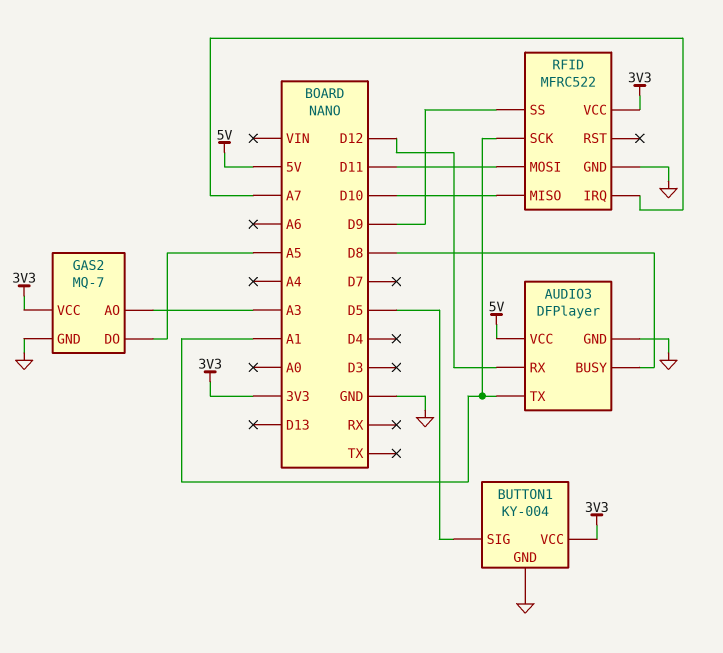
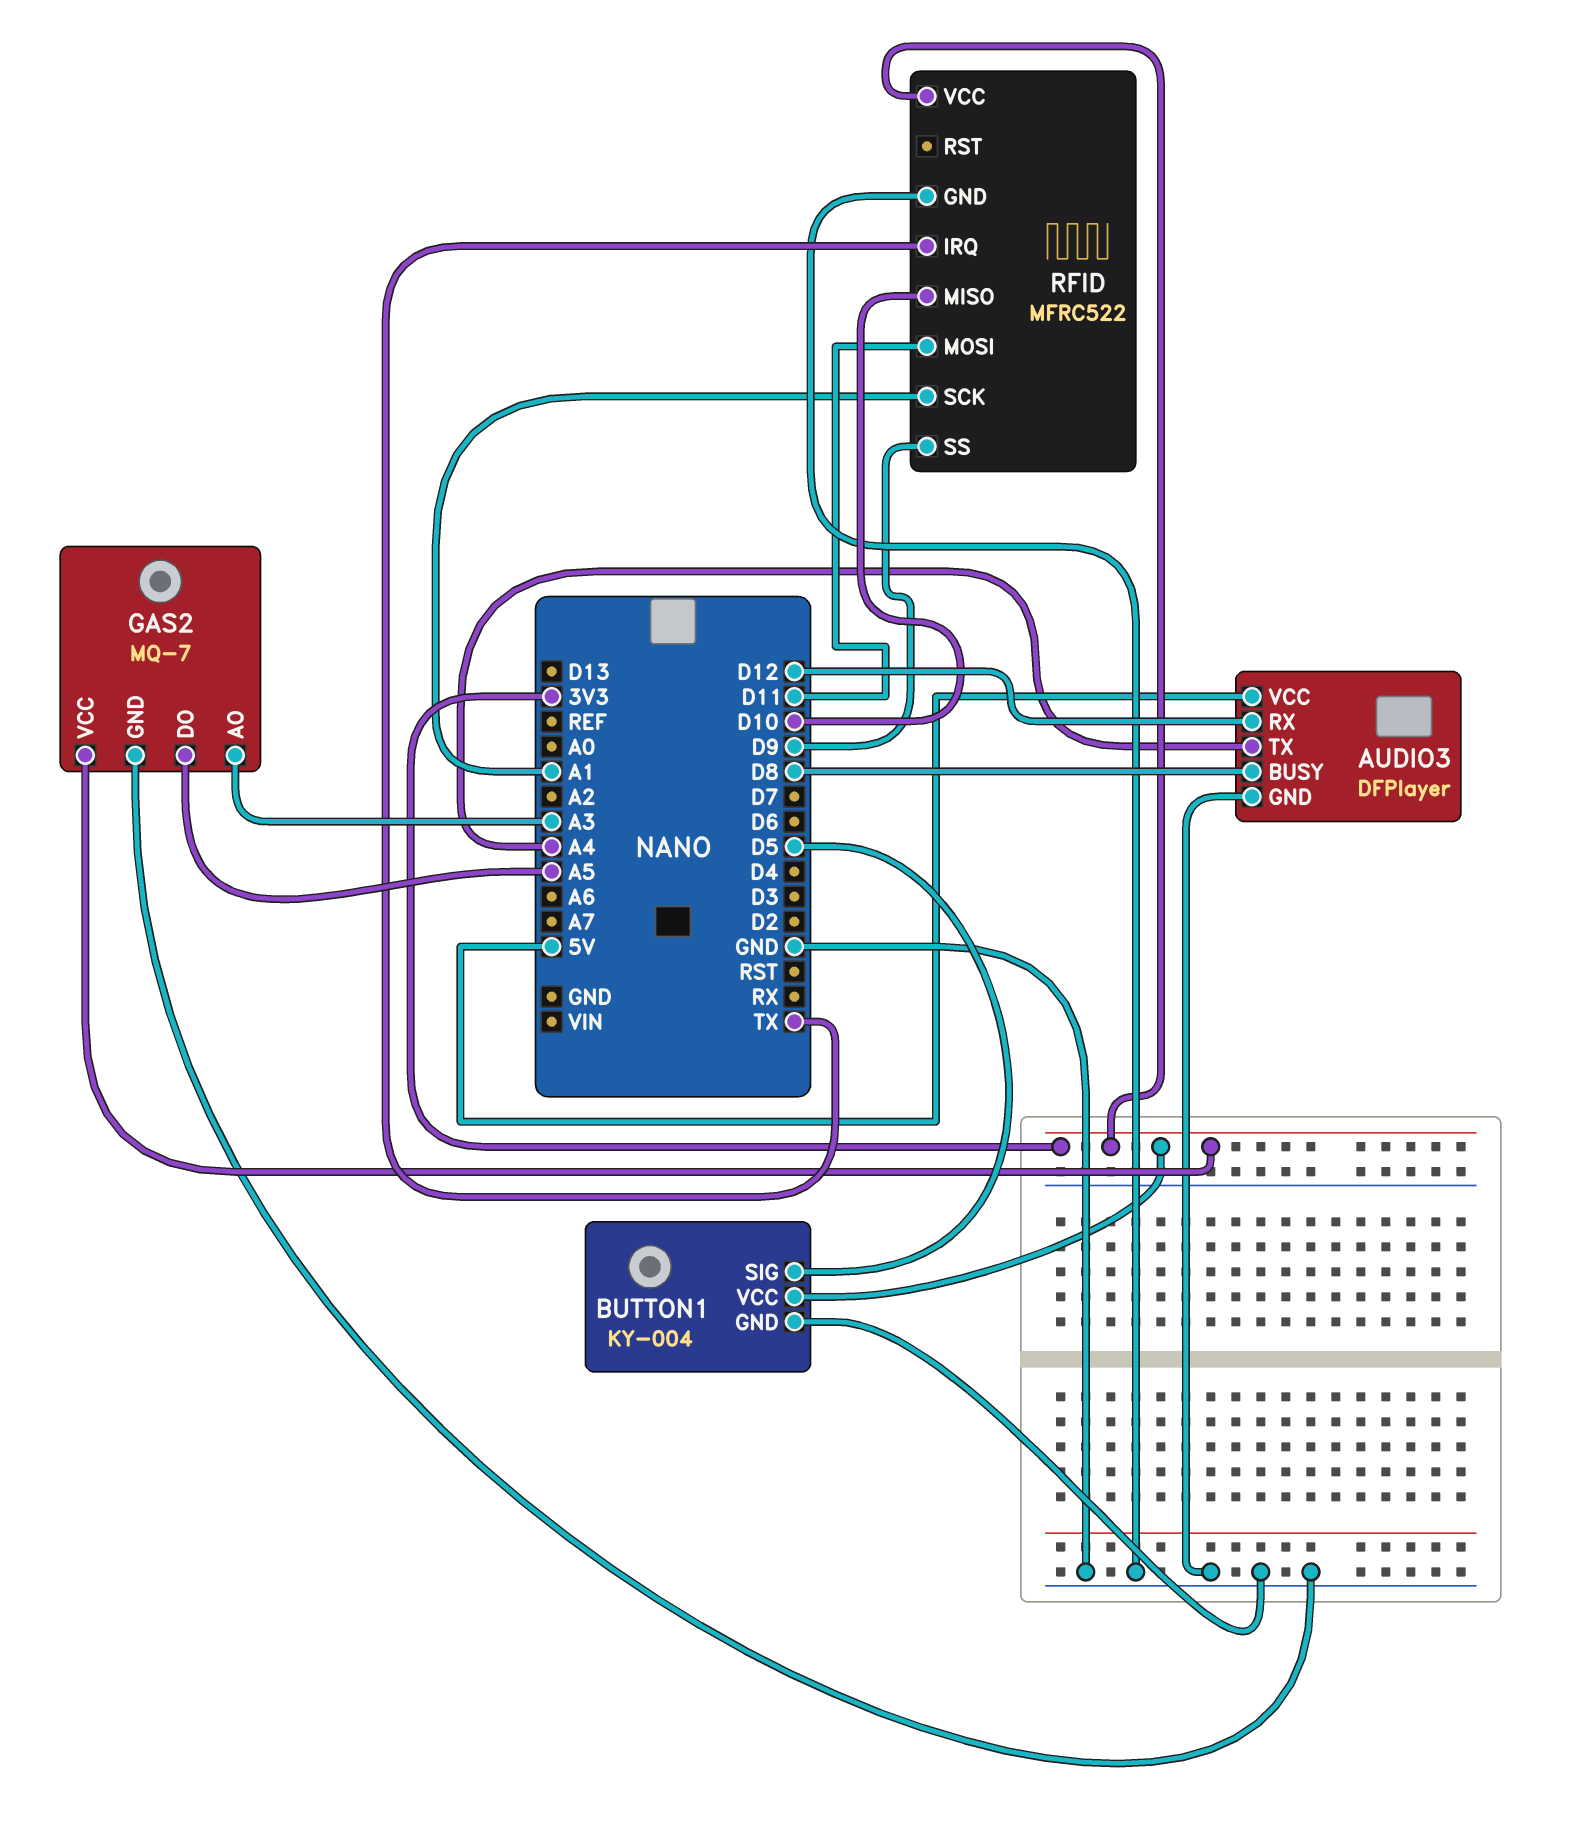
AUDIO3 pin TX: A1 -> A4
RFID pin IRQ: A7 -> TX

